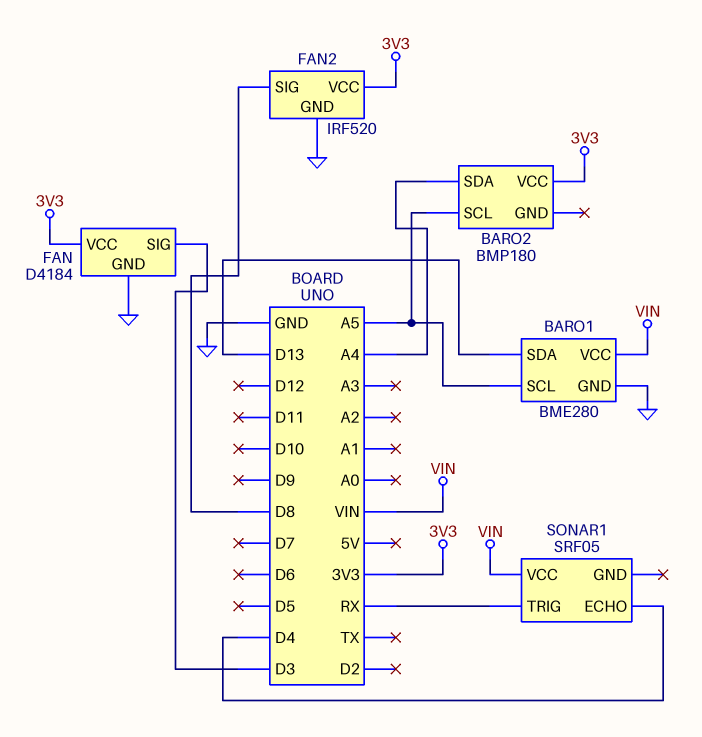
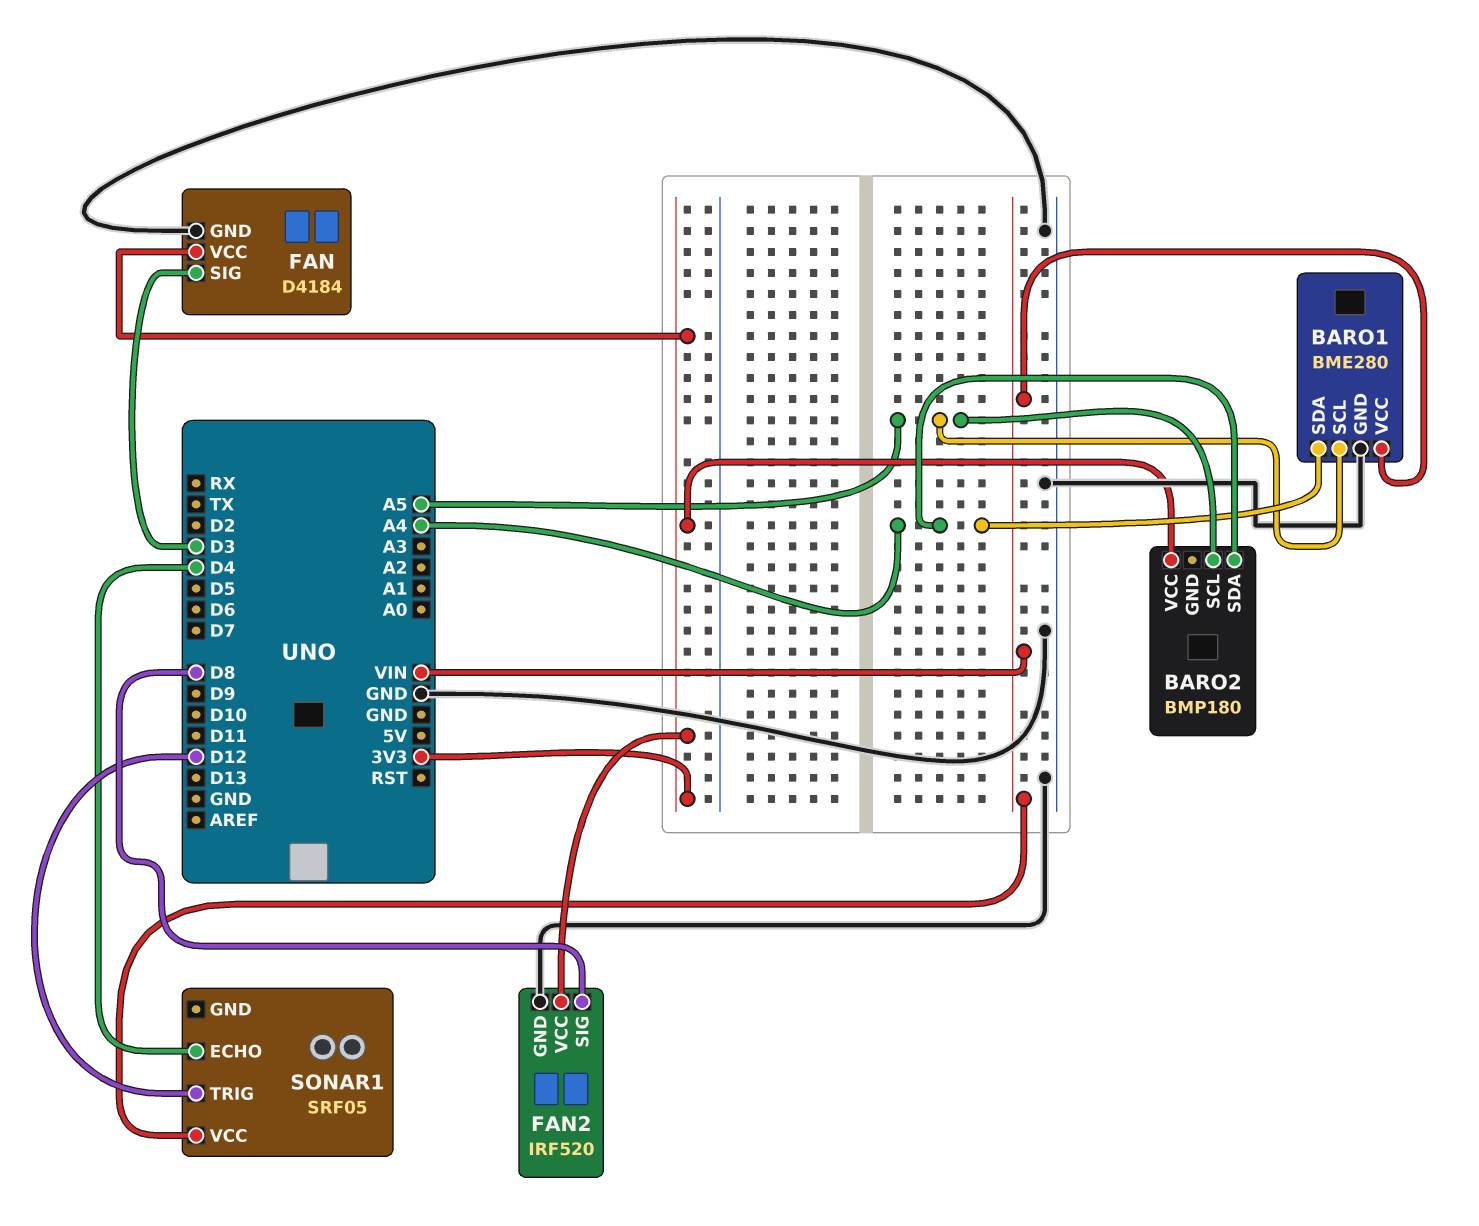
BARO1 pin SDA: D13 -> A4
SONAR1 pin TRIG: RX -> D12

